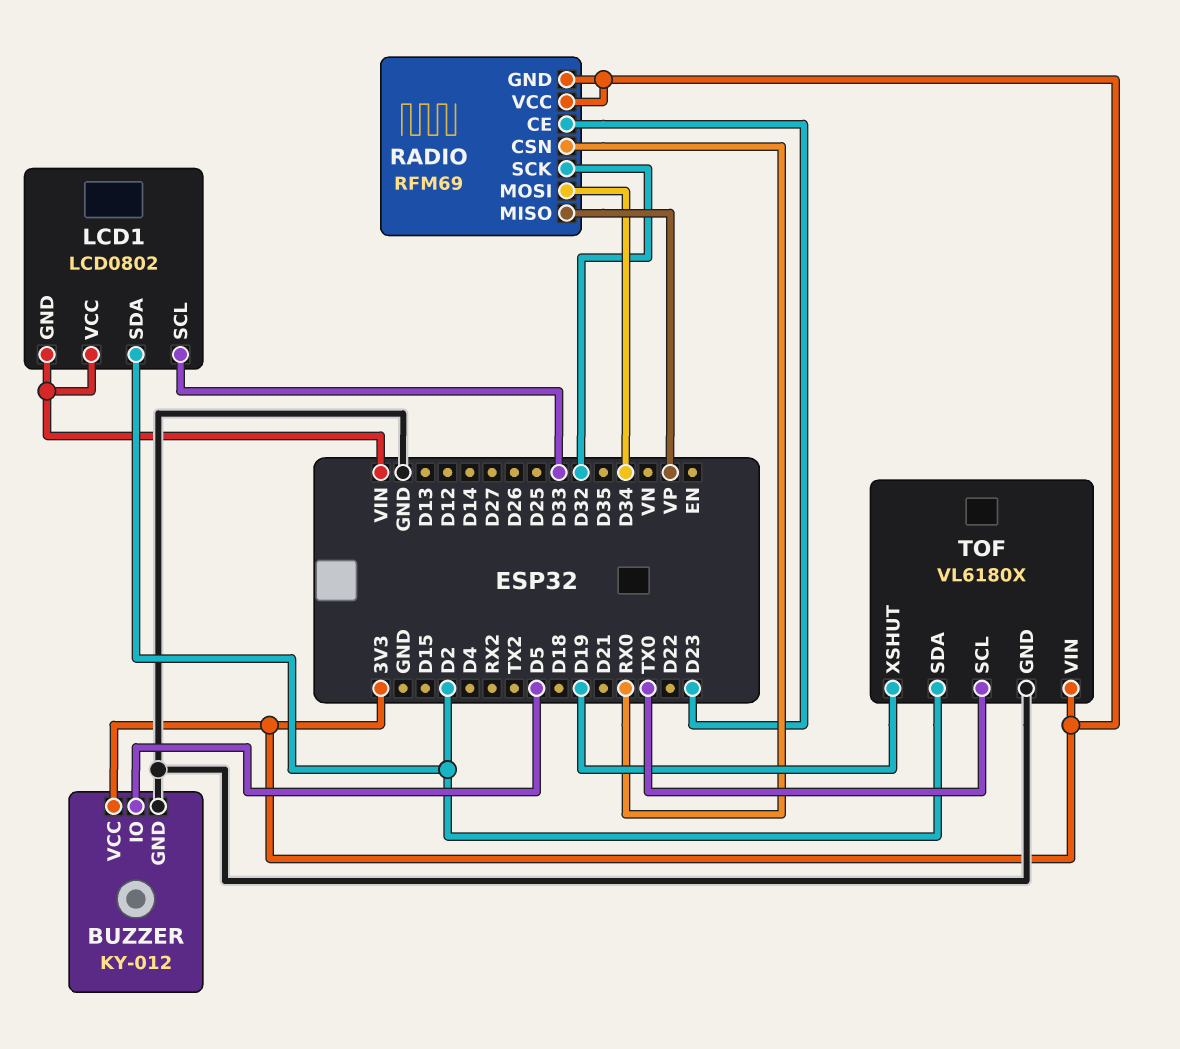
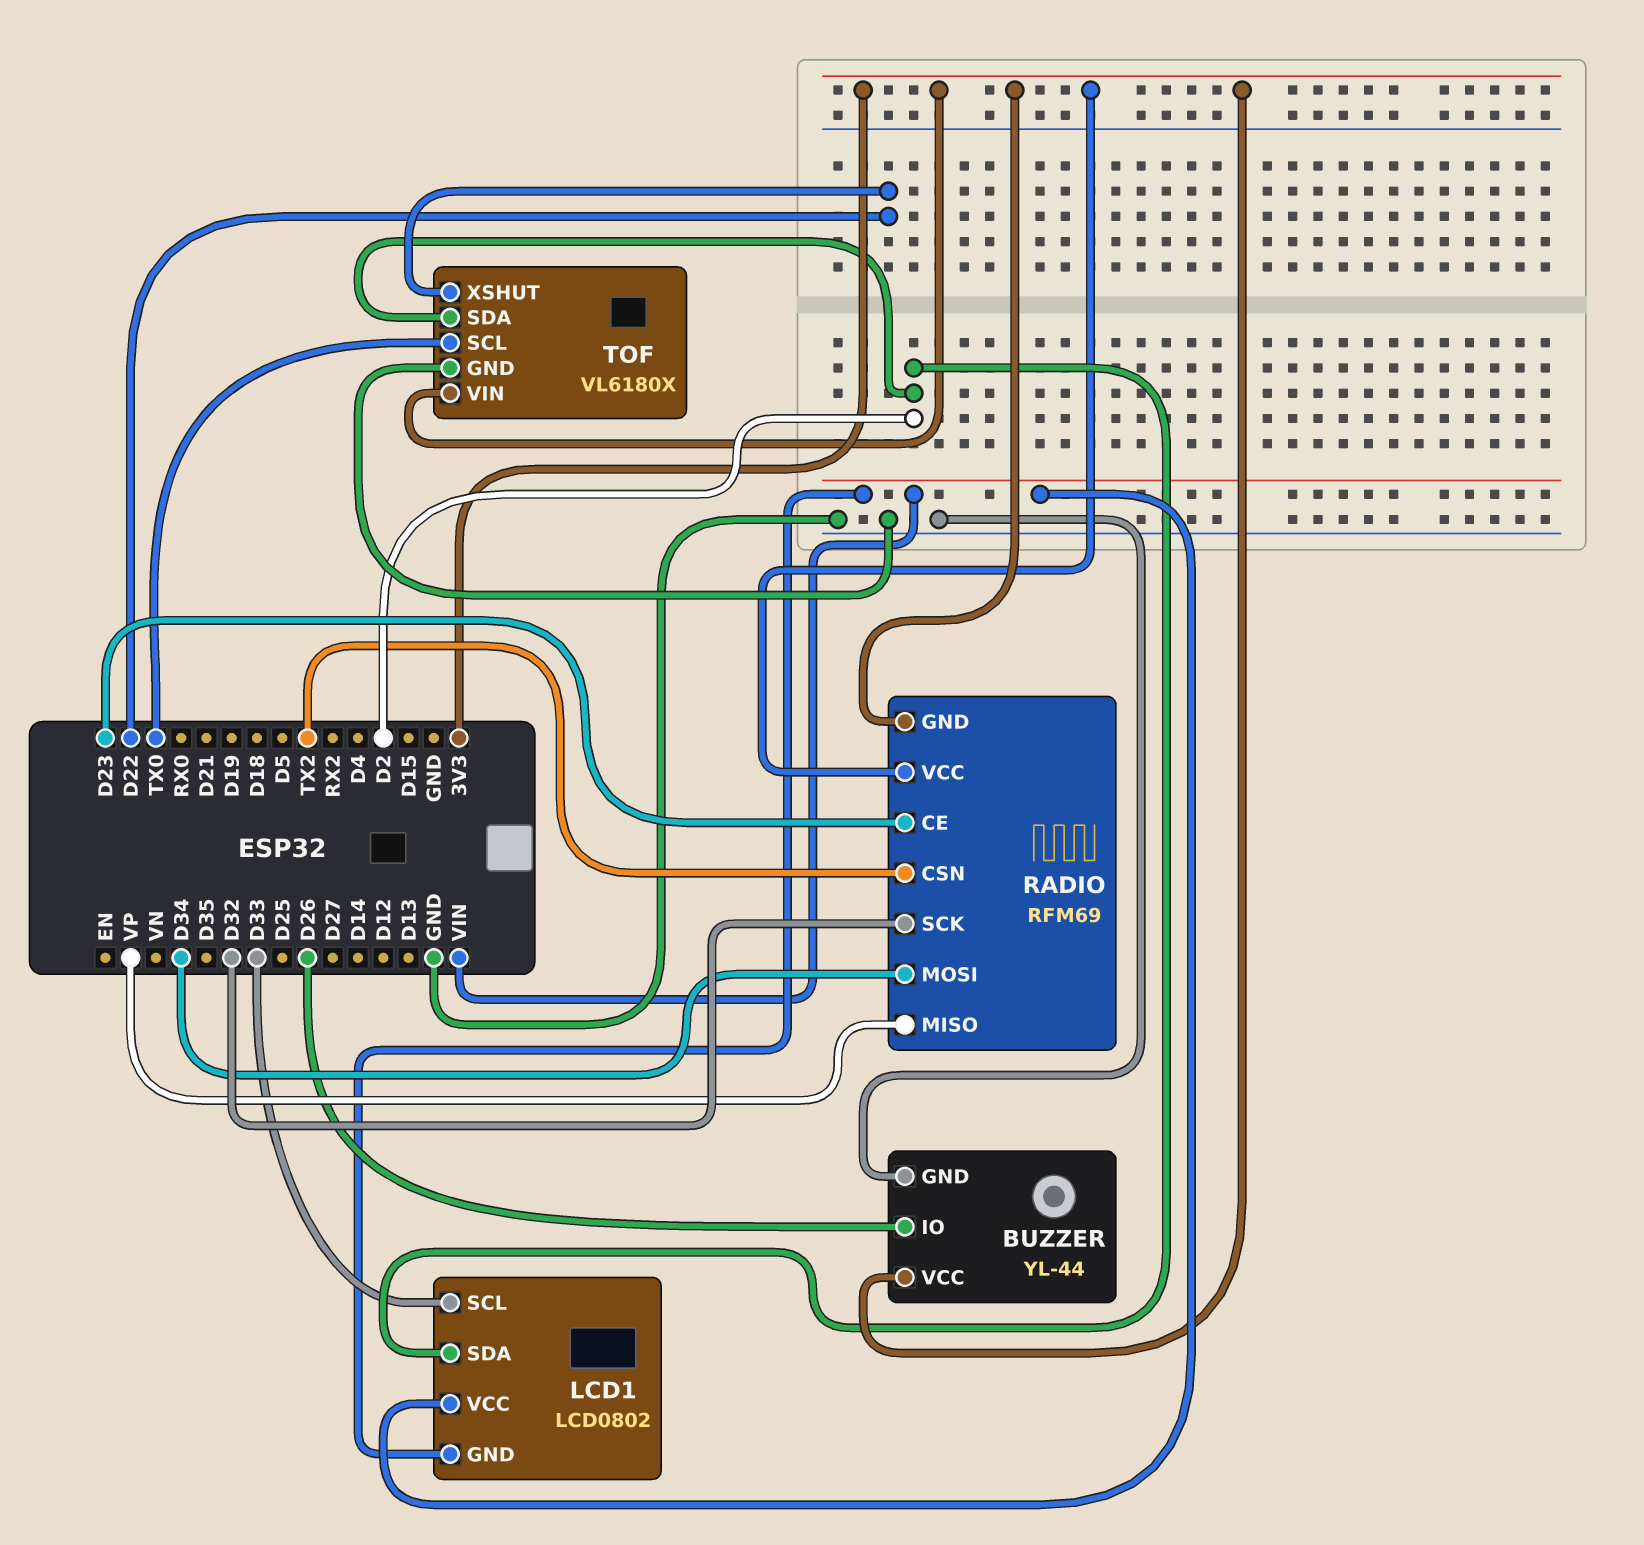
BUZZER: KY-012 -> YL-44
BUZZER pin IO: D5 -> D26
RADIO pin CSN: RX0 -> TX2
TOF pin XSHUT: D19 -> D22

